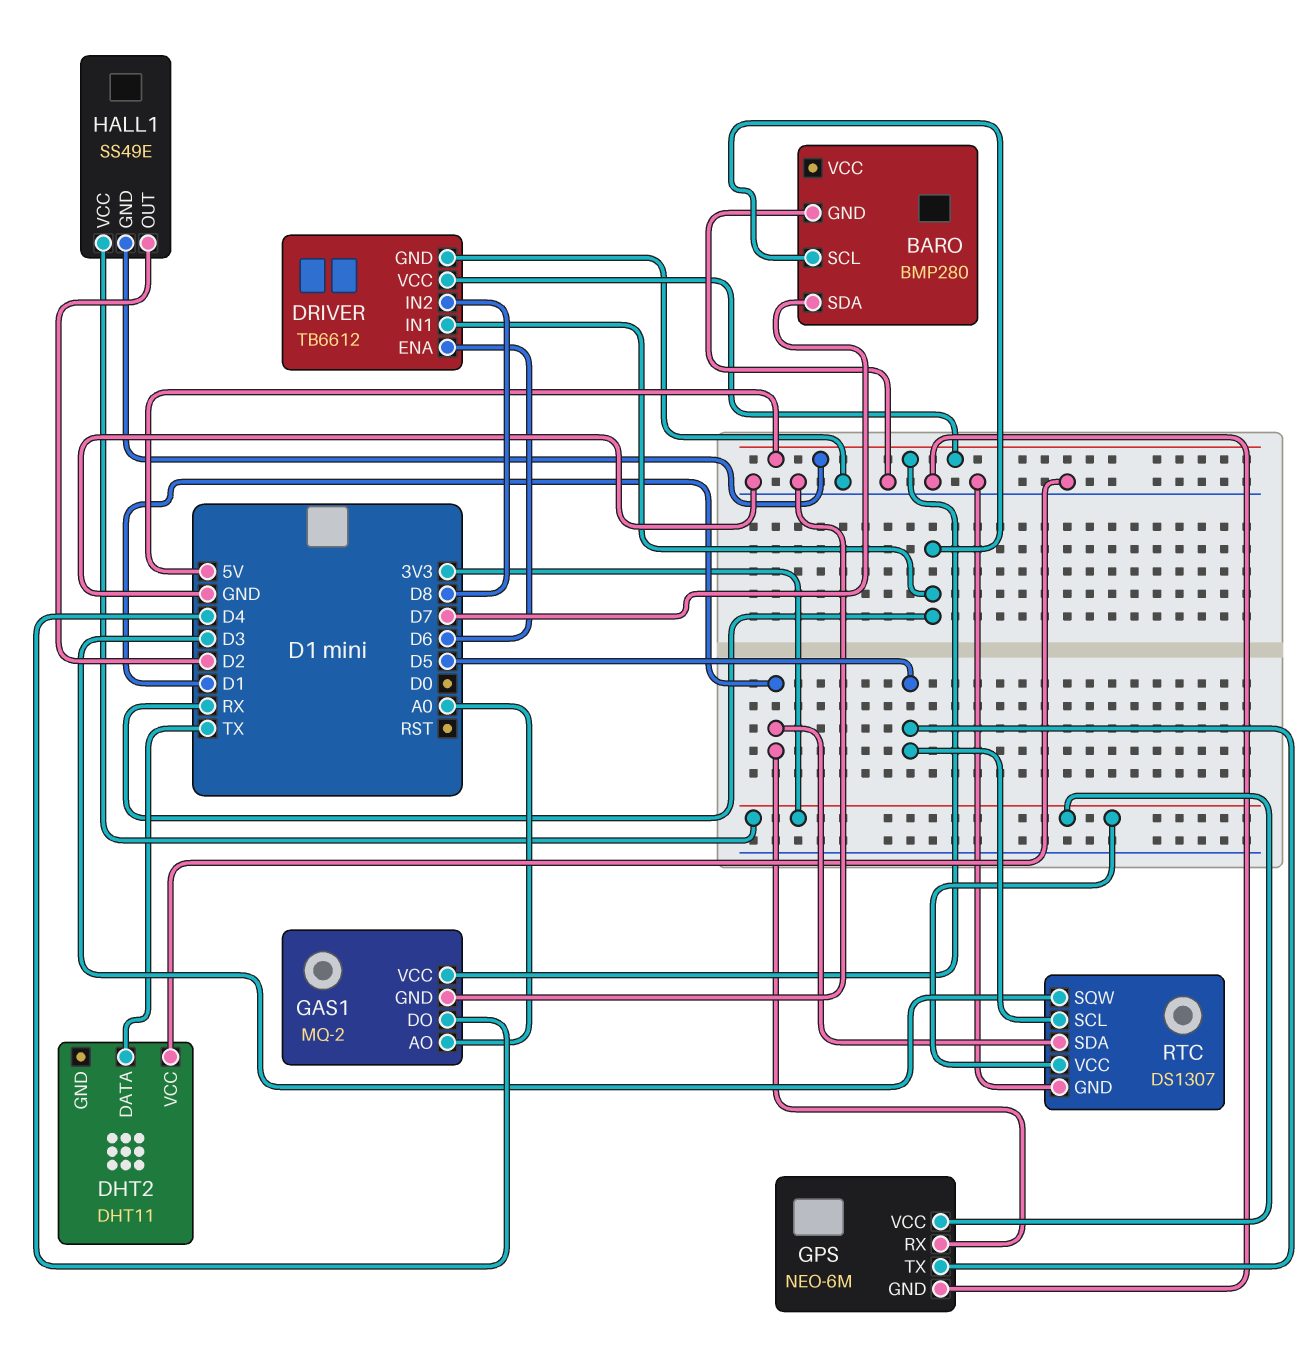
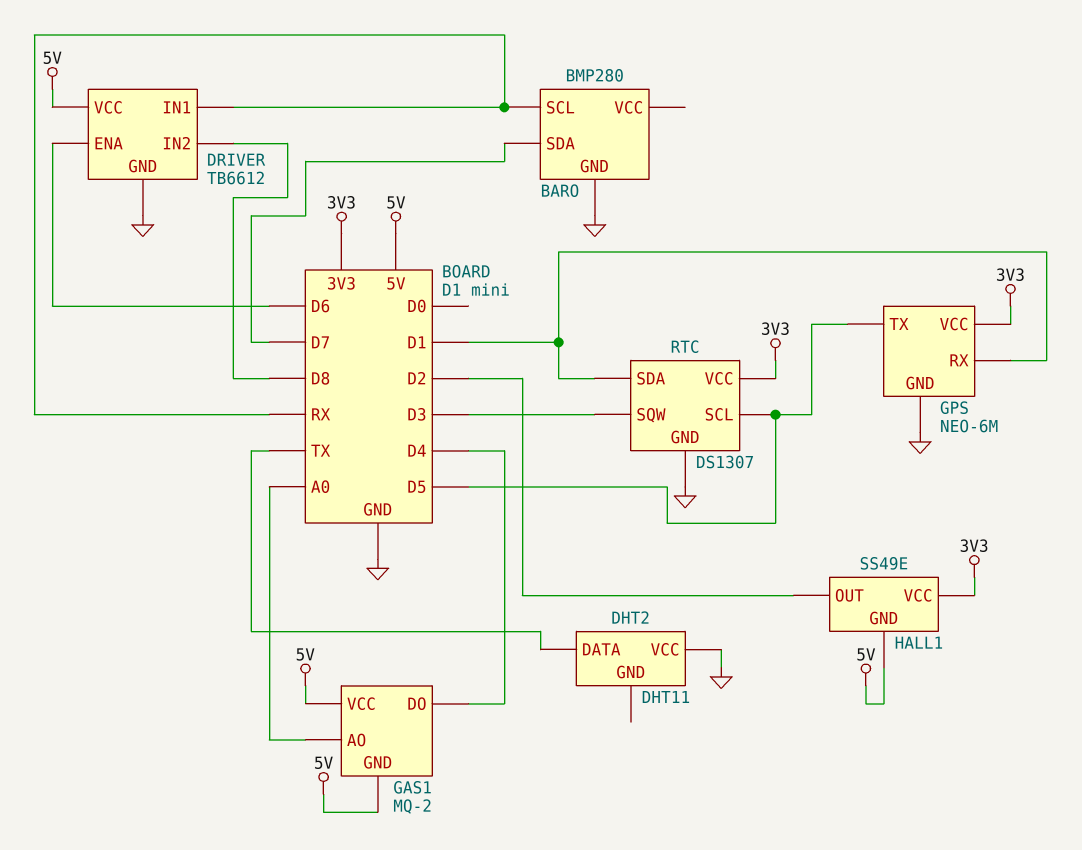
GAS1 pin GND: GND -> 5V

